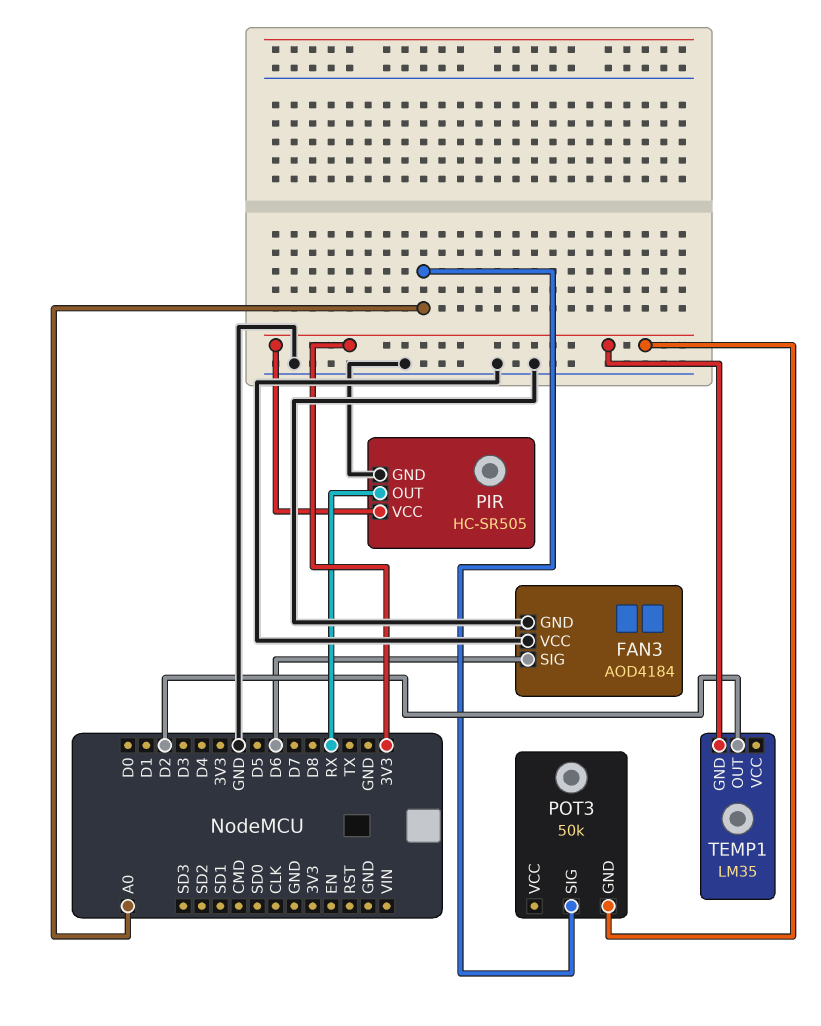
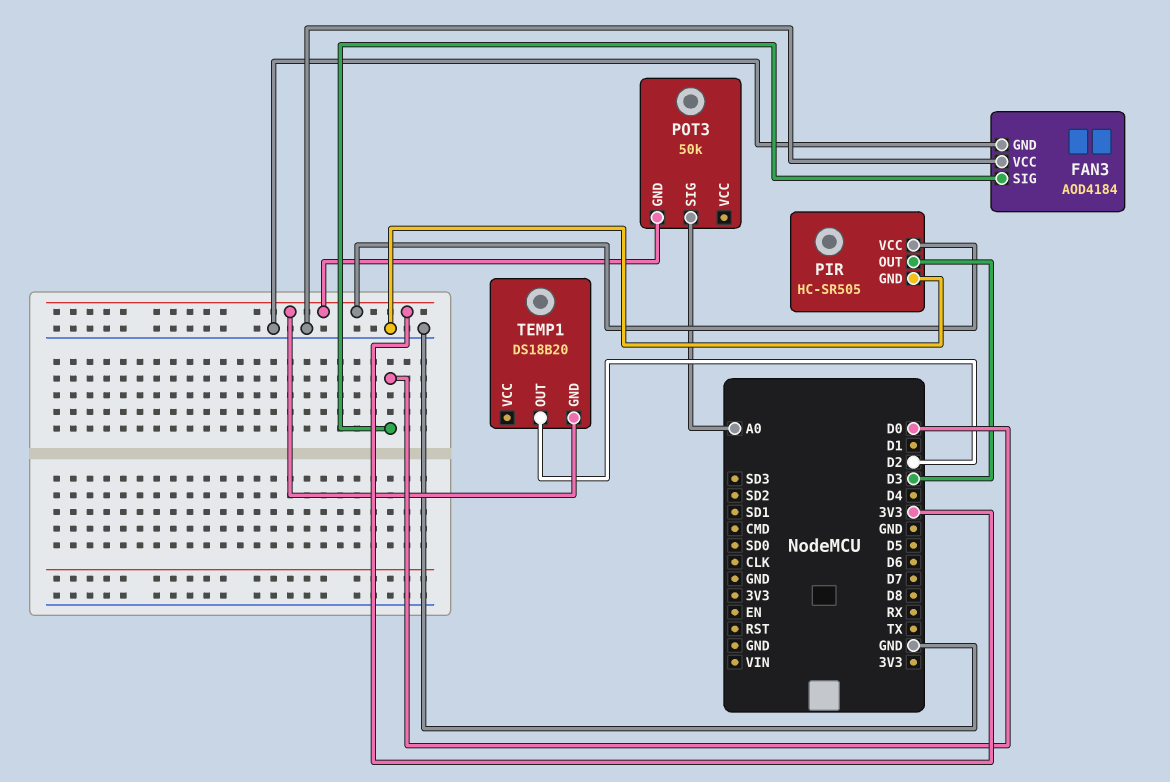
FAN3 pin SIG: D6 -> D0
PIR pin OUT: RX -> D3
TEMP1: LM35 -> DS18B20

